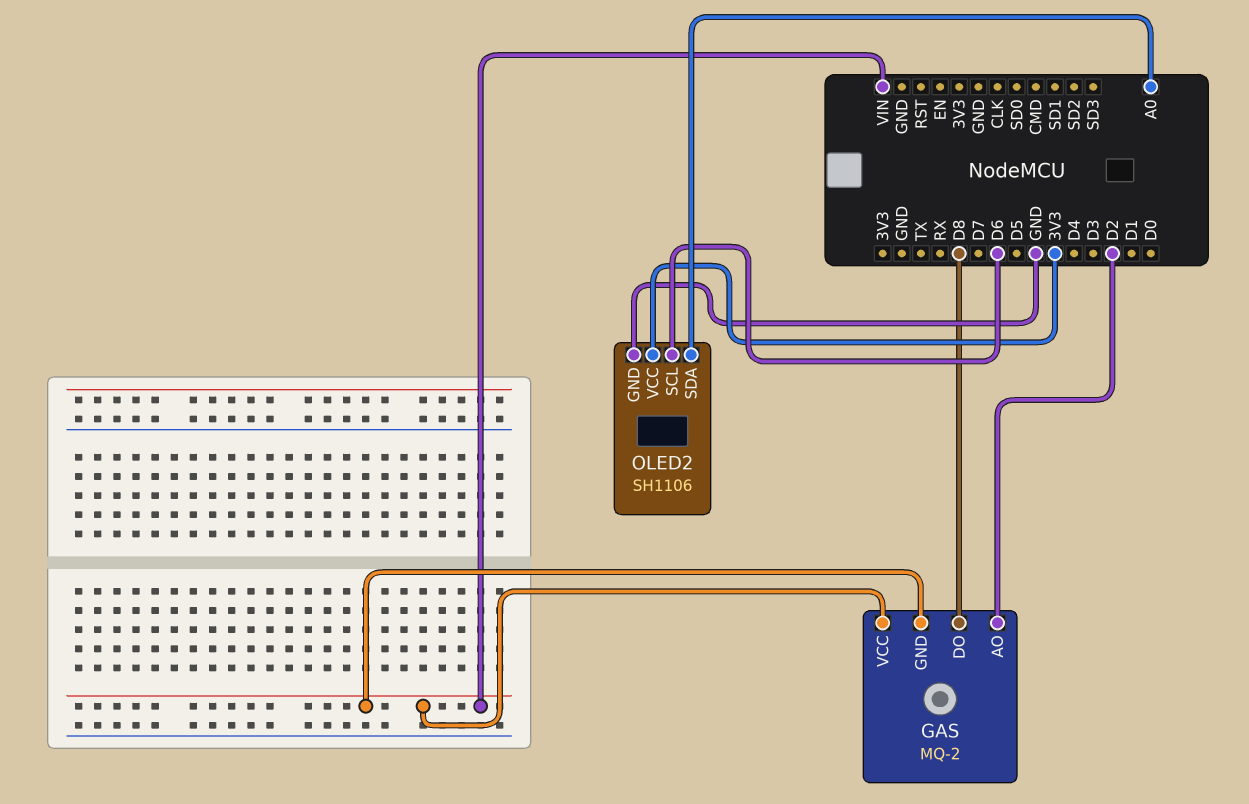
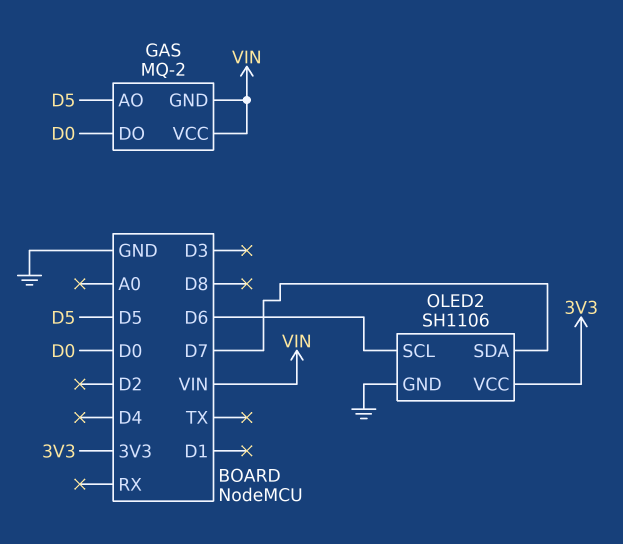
GAS pin AO: D2 -> D5
GAS pin DO: D8 -> D0
OLED2 pin SDA: A0 -> D7

